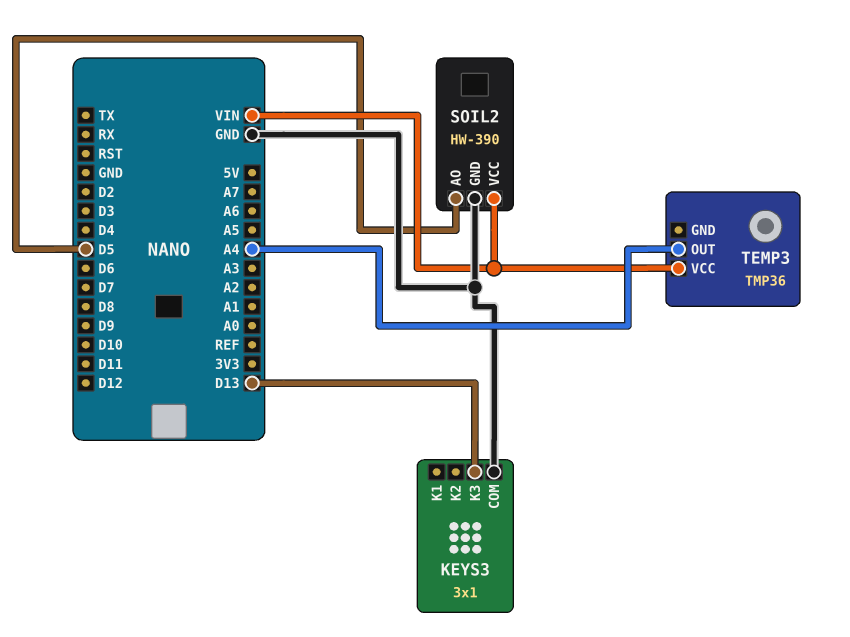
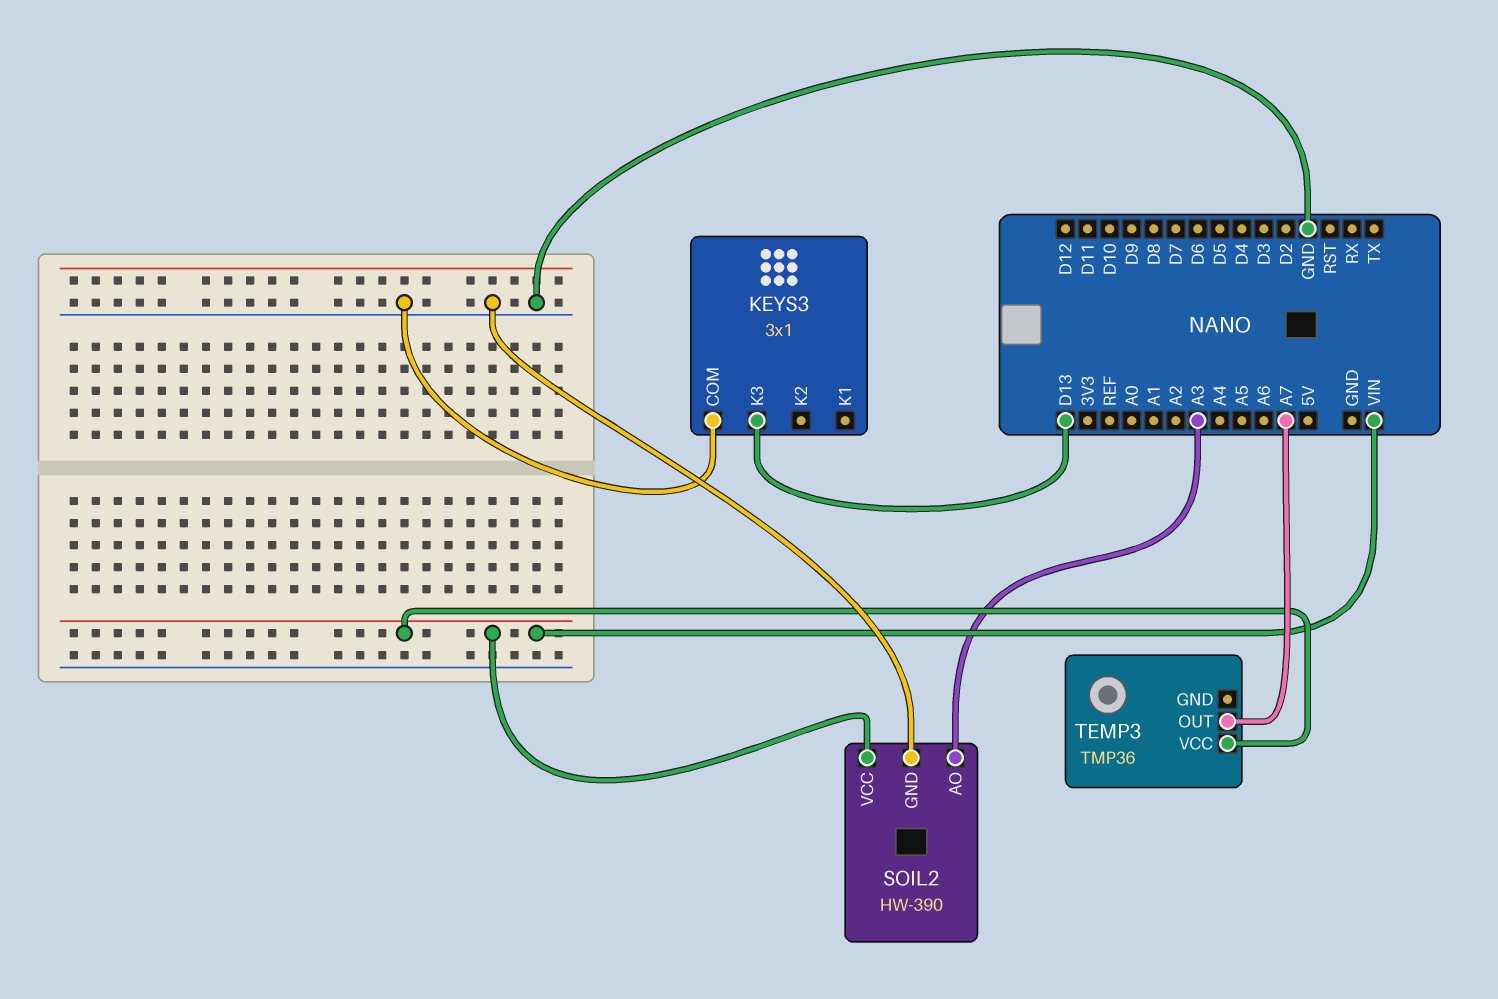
SOIL2 pin AO: D5 -> A3
TEMP3 pin OUT: A4 -> A7

